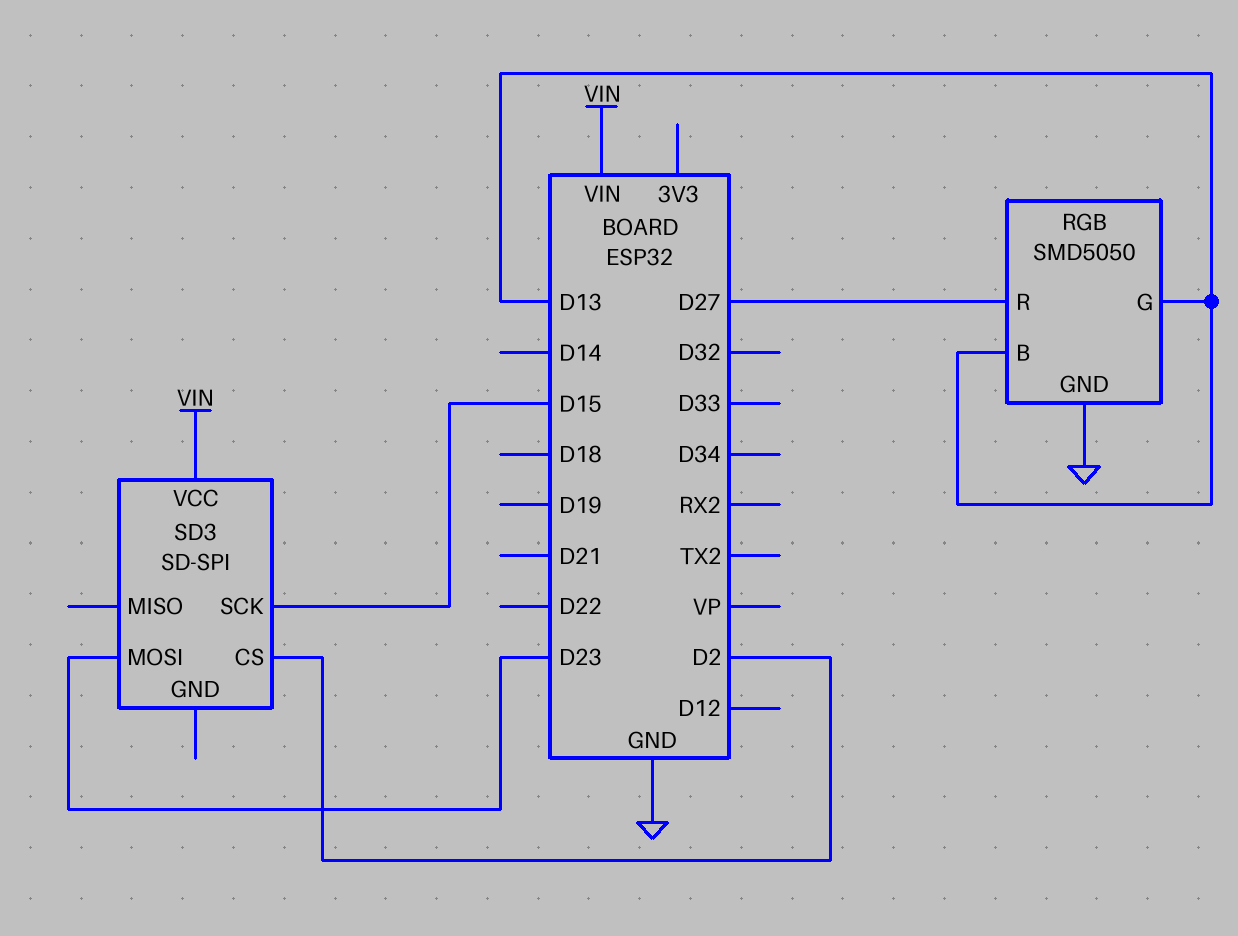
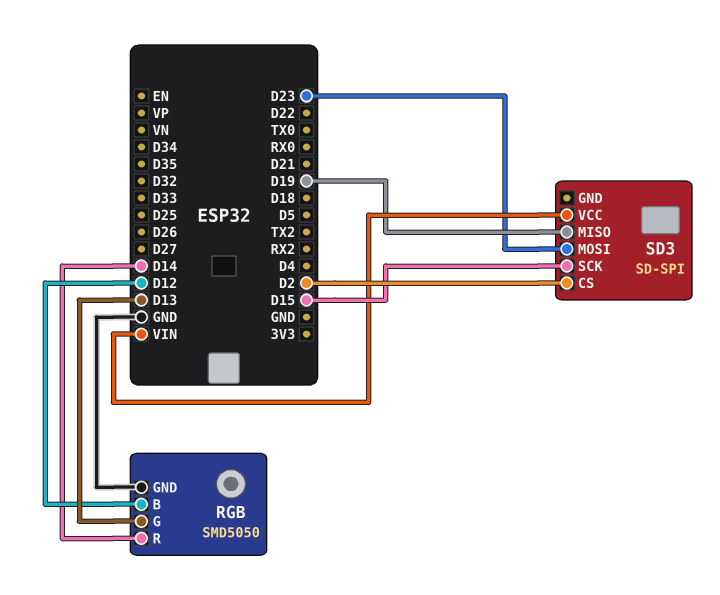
RGB pin B: D13 -> D12
RGB pin R: D27 -> D14
SD3 pin MISO: none -> D19

